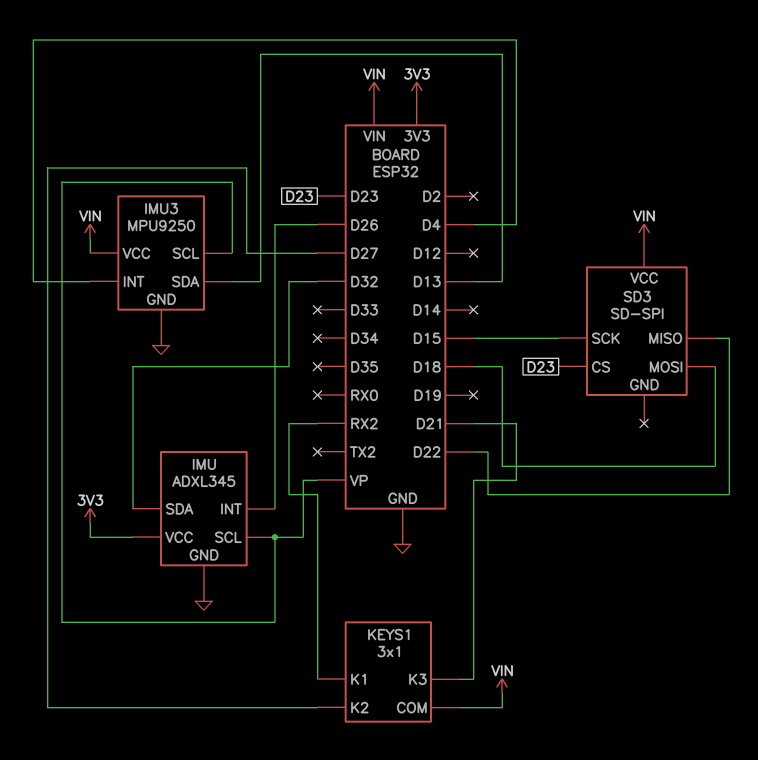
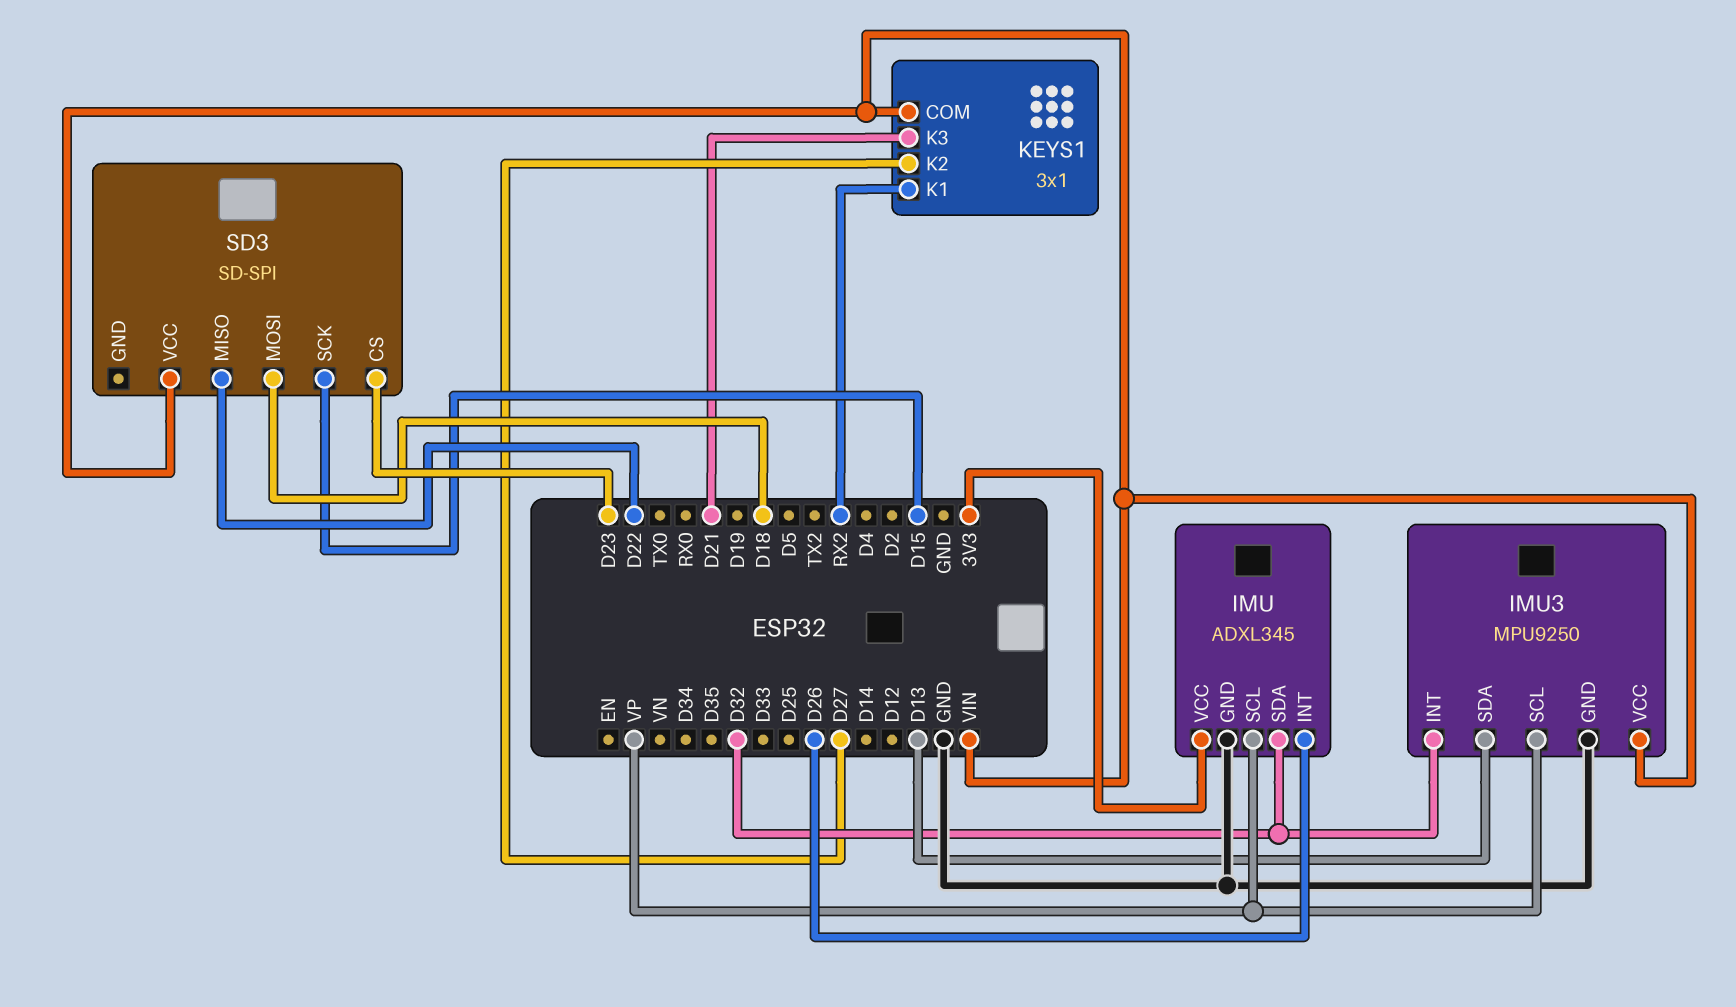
IMU3 pin INT: D4 -> D32

